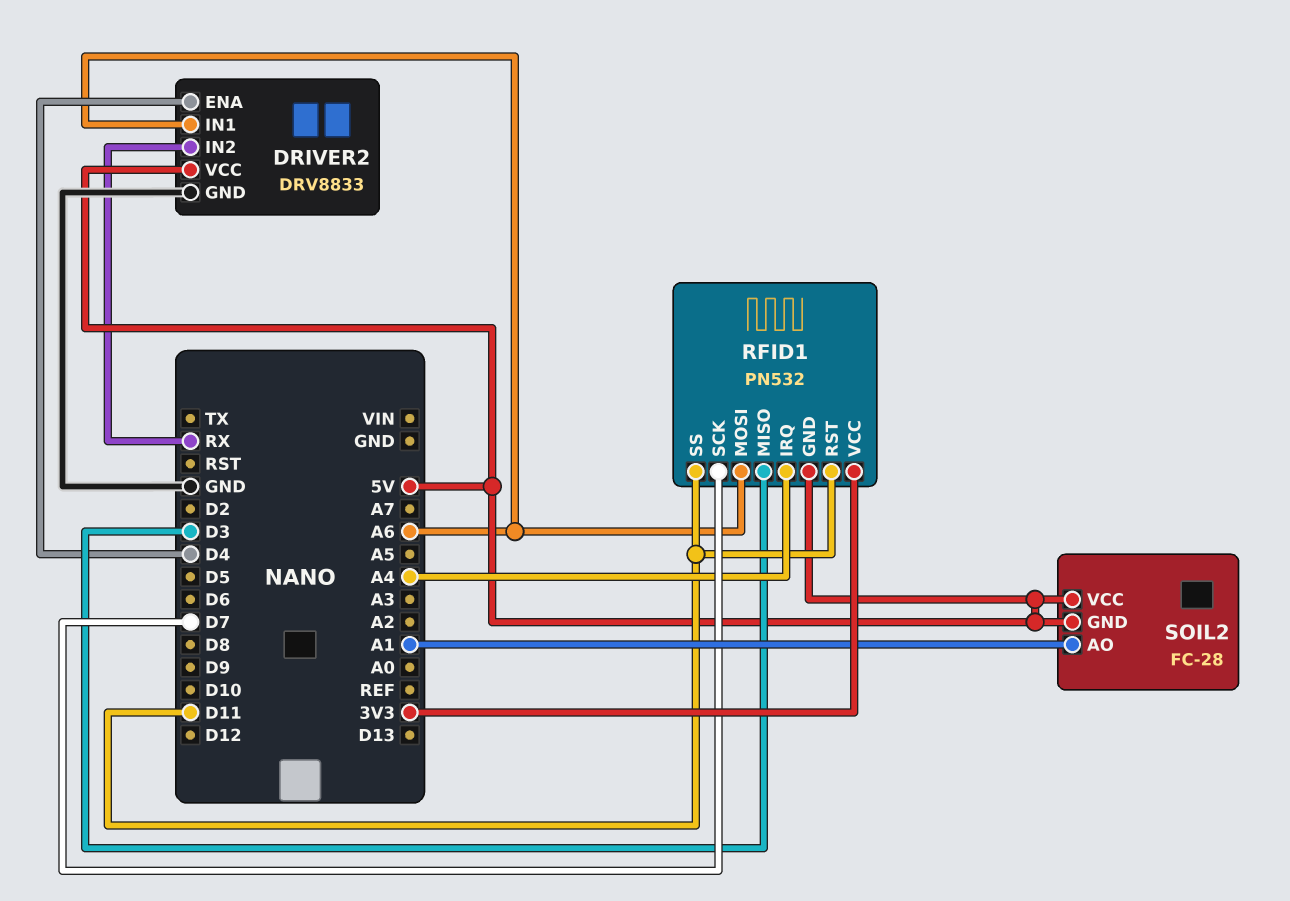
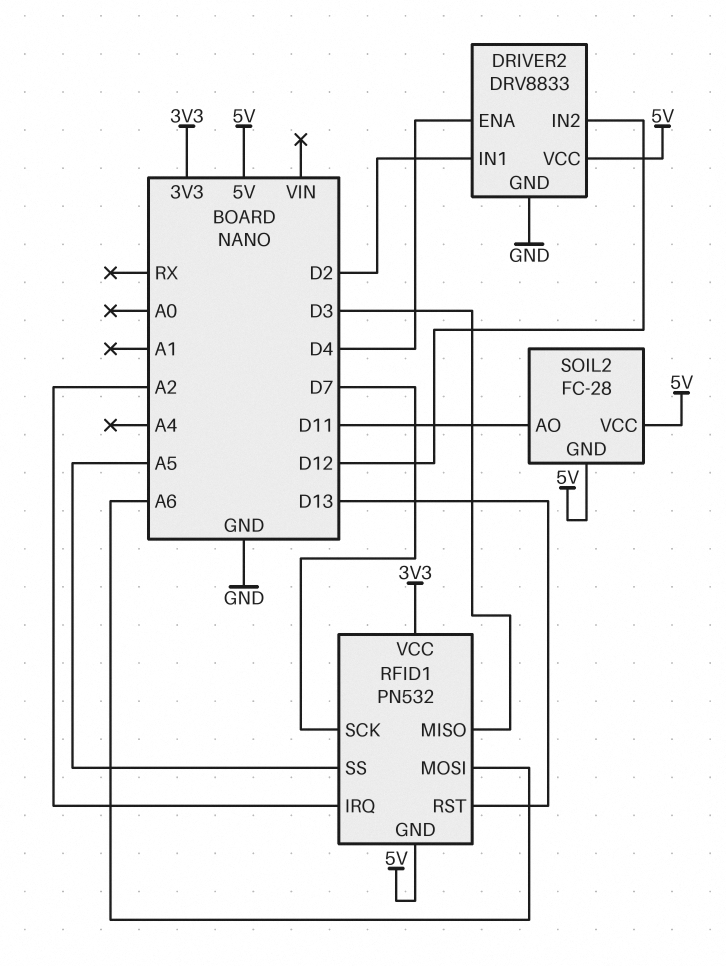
DRIVER2 pin IN1: A6 -> D2
DRIVER2 pin IN2: RX -> D12
RFID1 pin IRQ: A4 -> A2
RFID1 pin RST: D11 -> D13
RFID1 pin SS: D11 -> A5
SOIL2 pin AO: A1 -> D11

